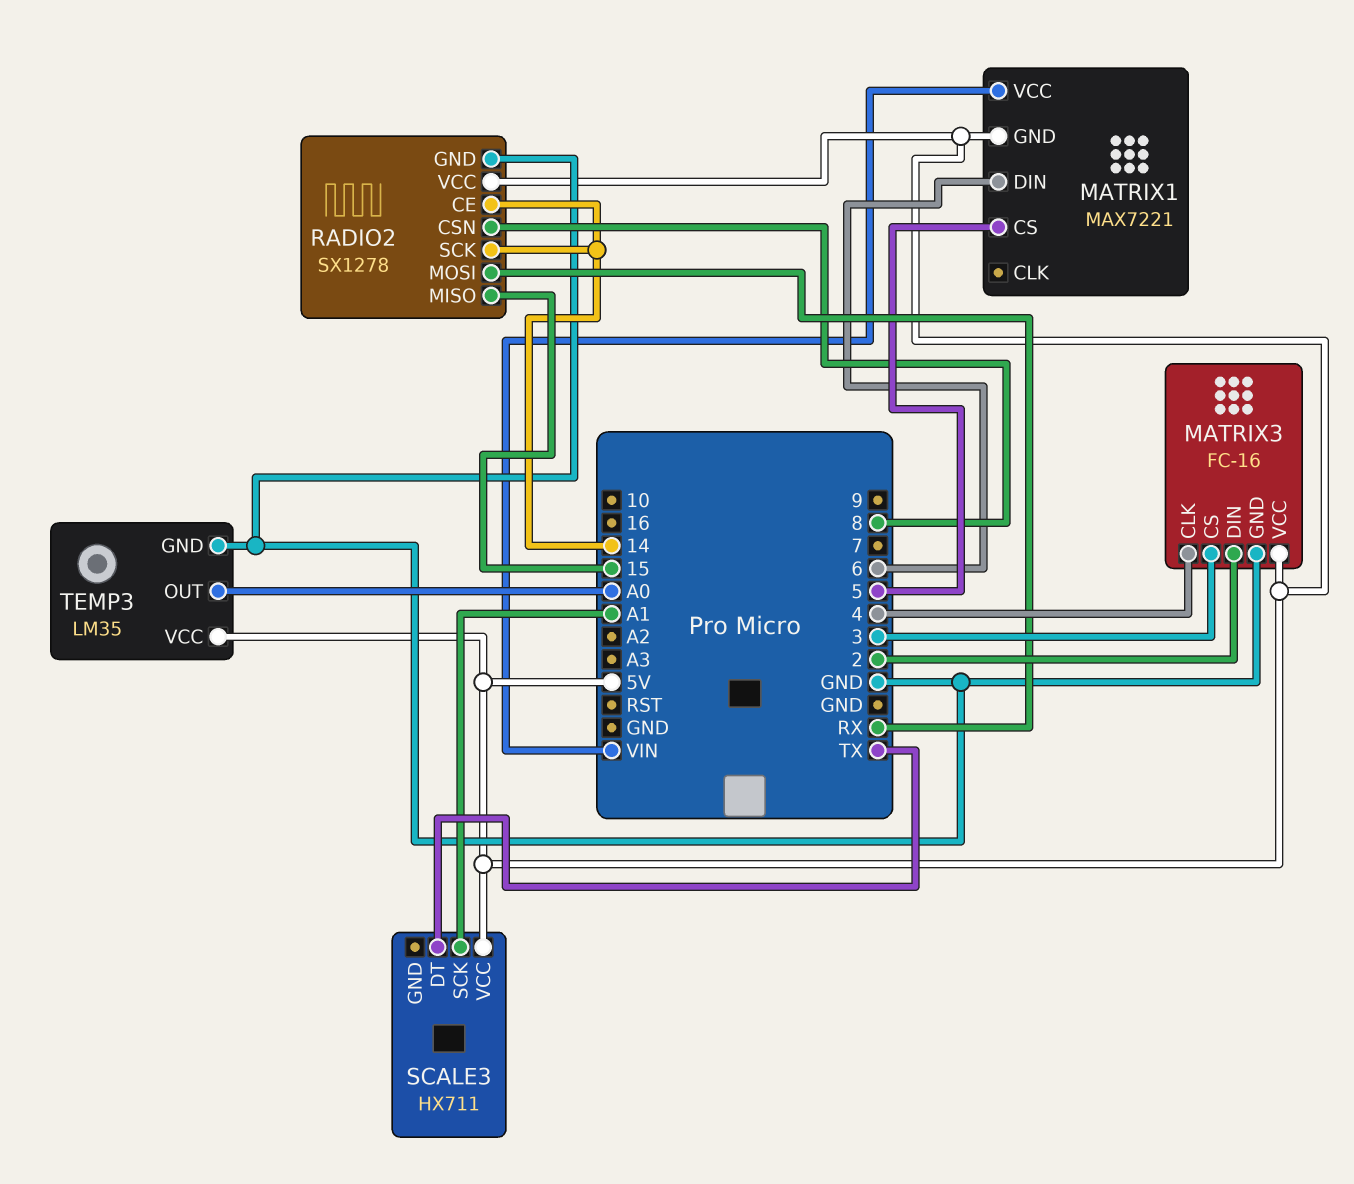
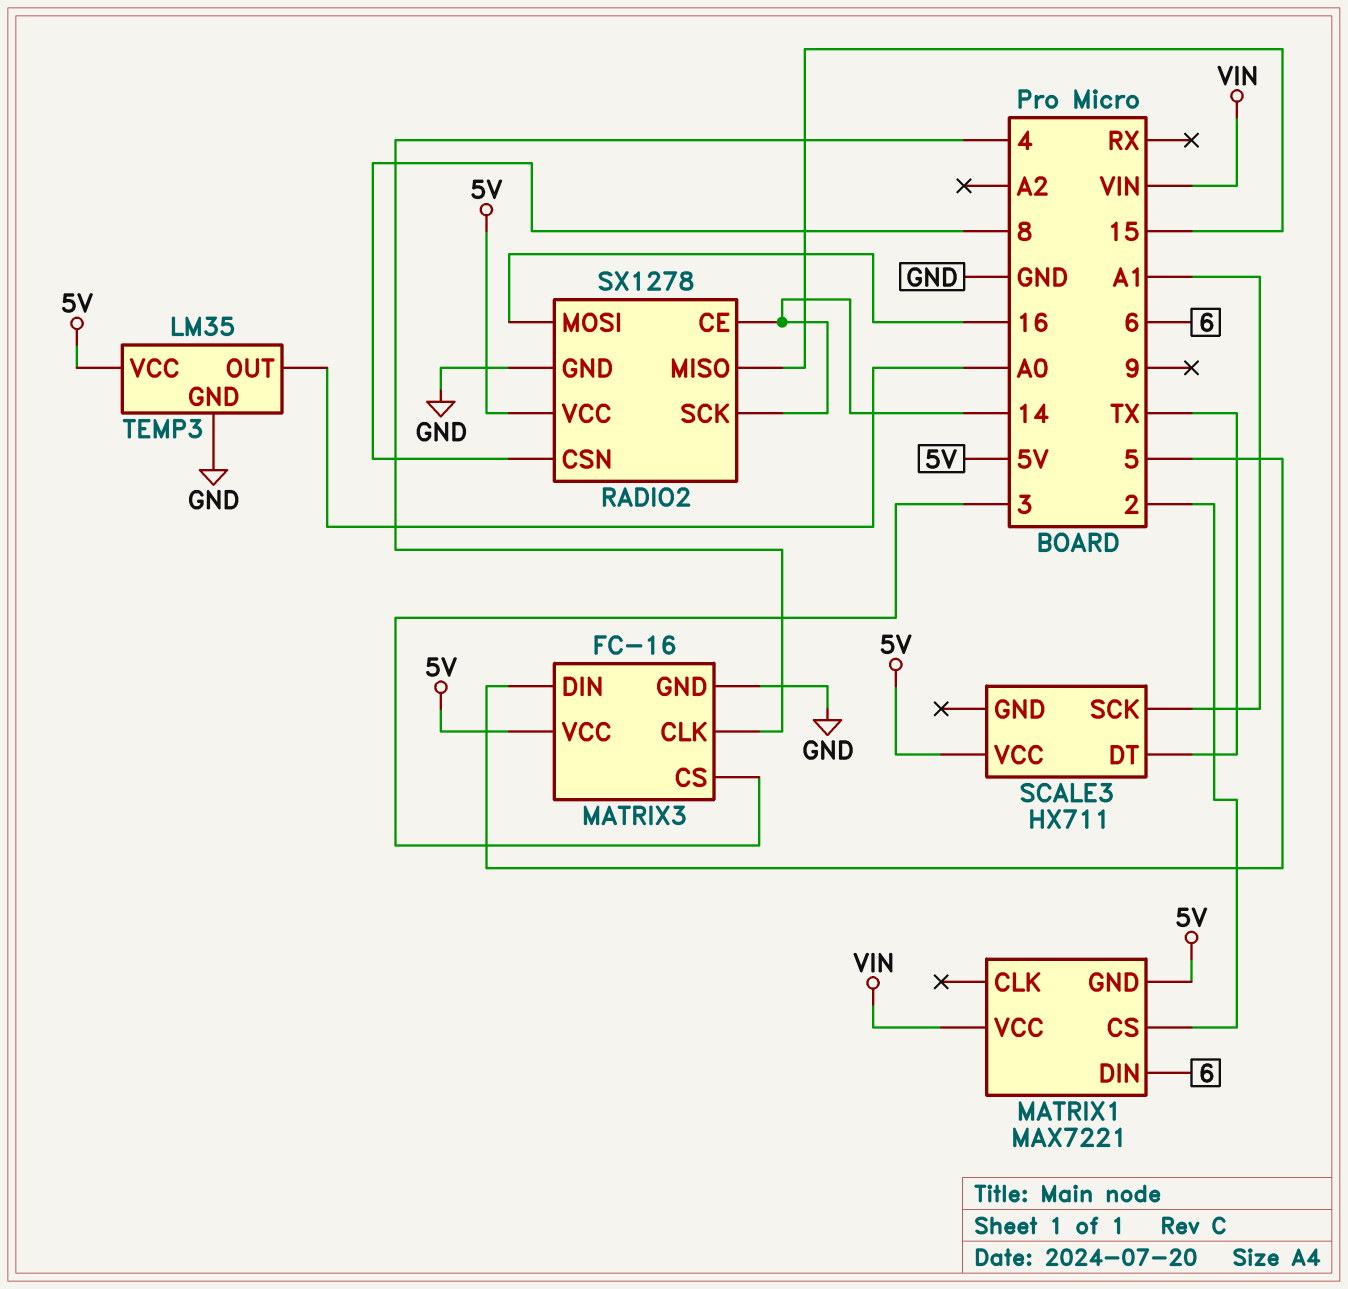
MATRIX1 pin CS: 5 -> 2
MATRIX3 pin DIN: 2 -> 5
RADIO2 pin MOSI: RX -> 16

